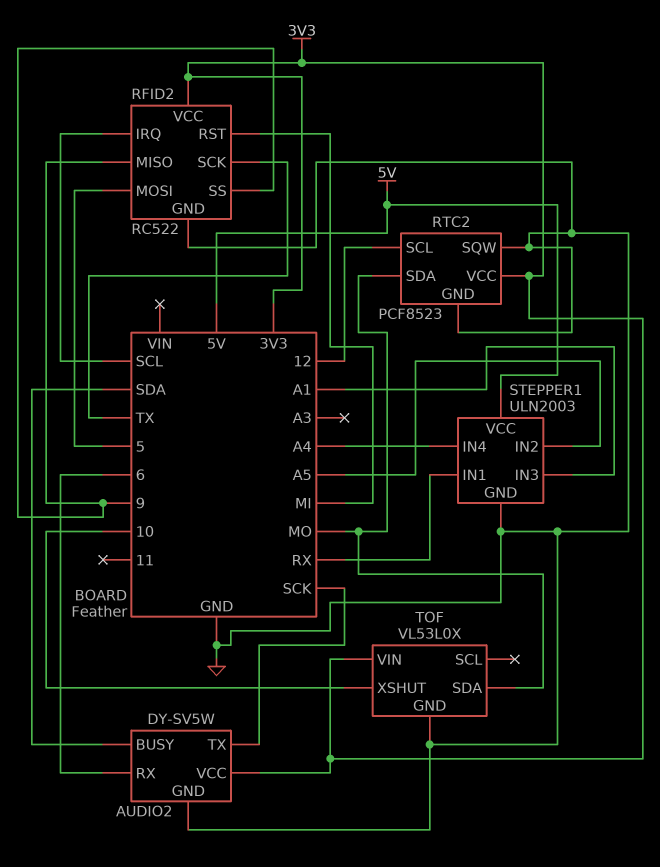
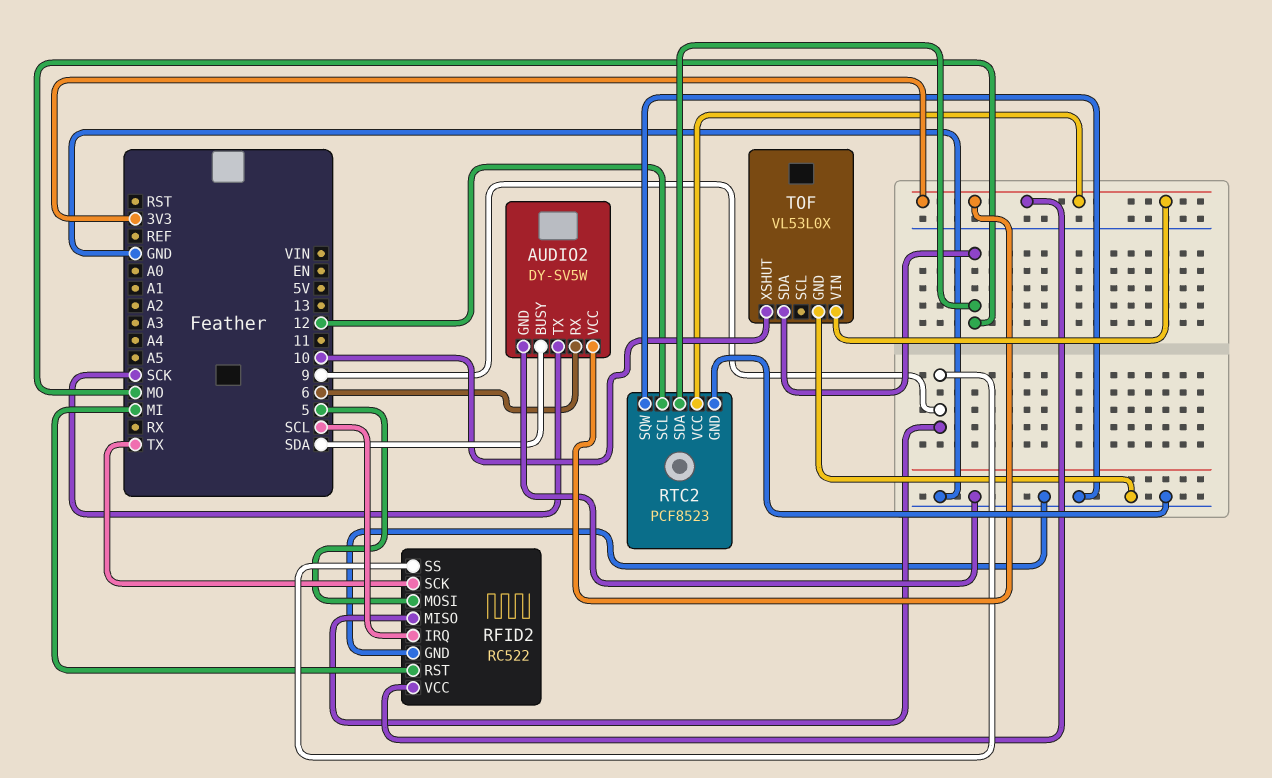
STEPPER1: ULN2003 -> none
STEPPER1 pin GND: GND -> none
STEPPER1 pin IN1: RX -> none
STEPPER1 pin IN2: A5 -> none
STEPPER1 pin IN3: A1 -> none
STEPPER1 pin IN4: A4 -> none
STEPPER1 pin VCC: 5V -> none

